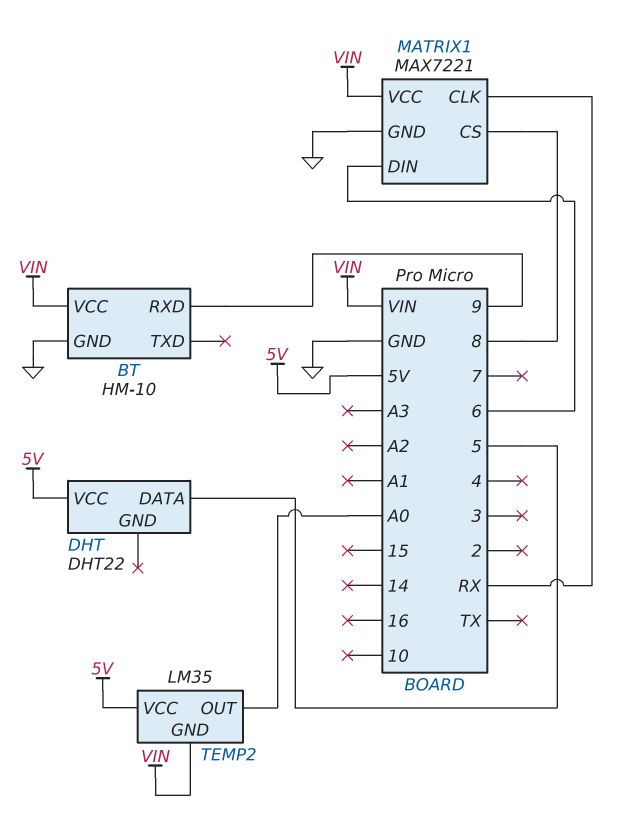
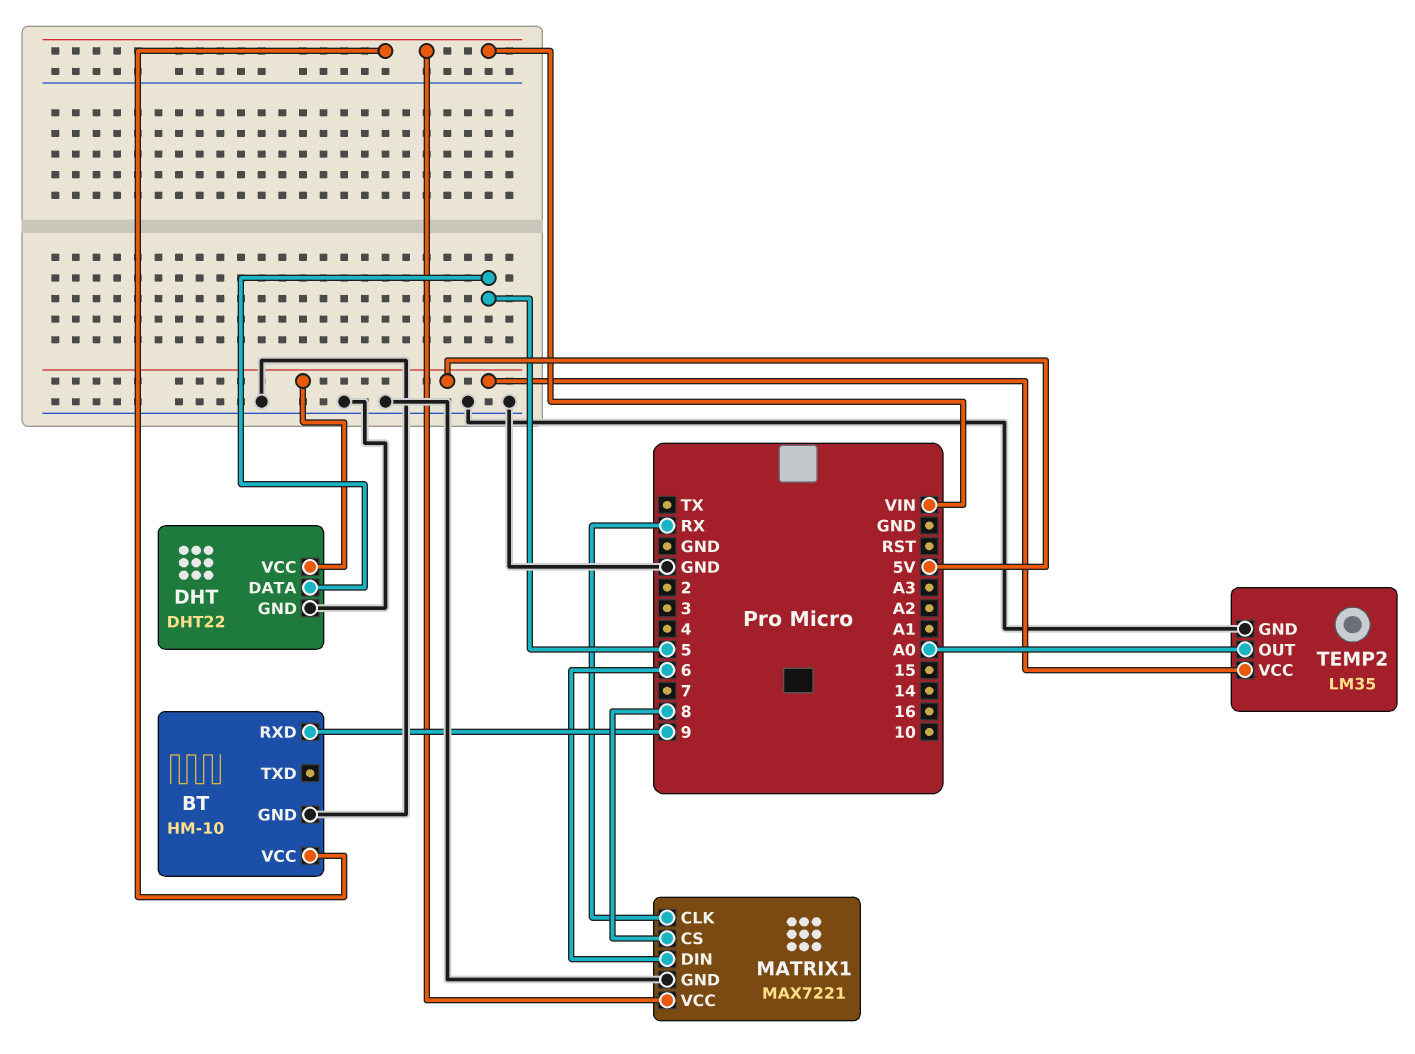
DHT pin GND: none -> GND
TEMP2 pin GND: VIN -> GND

